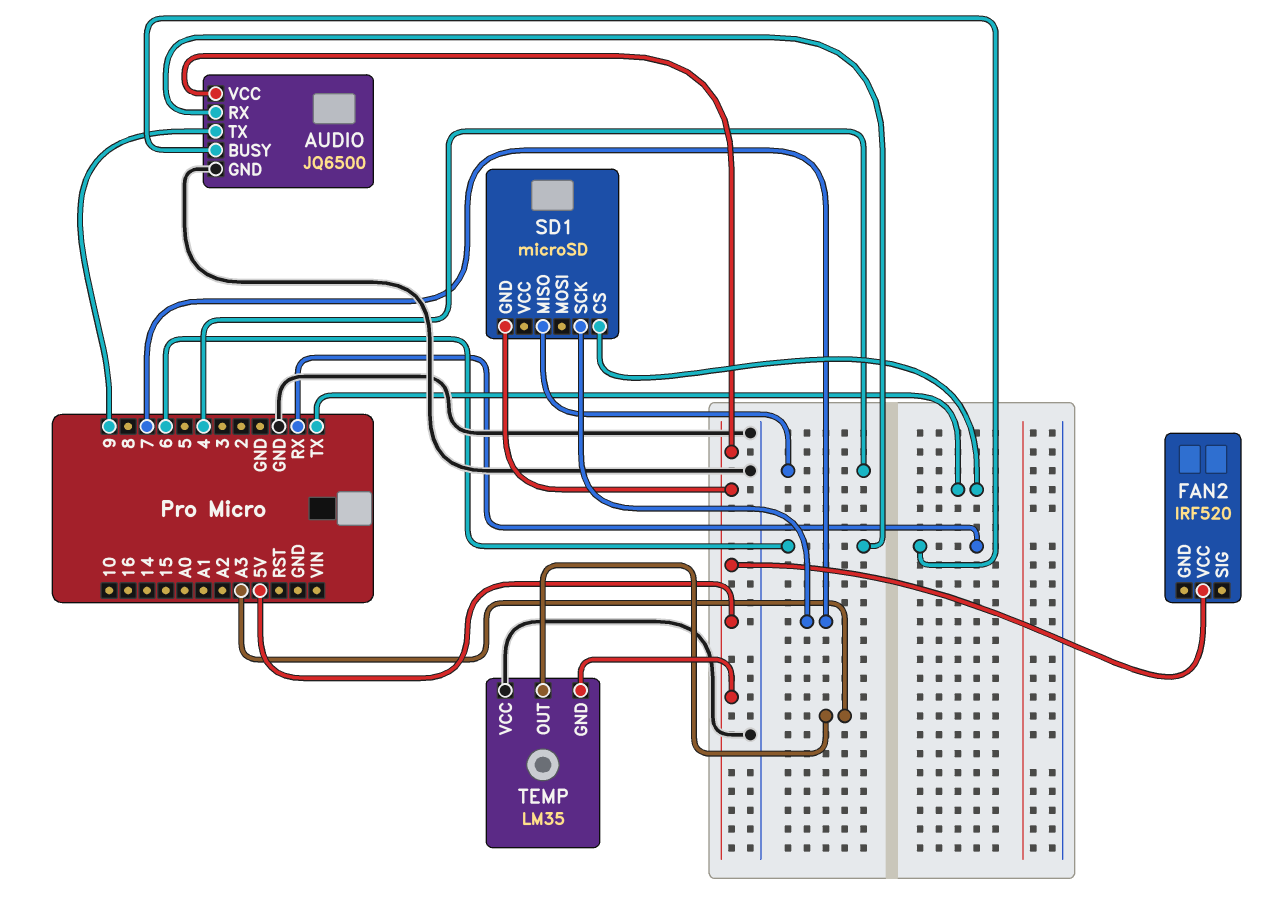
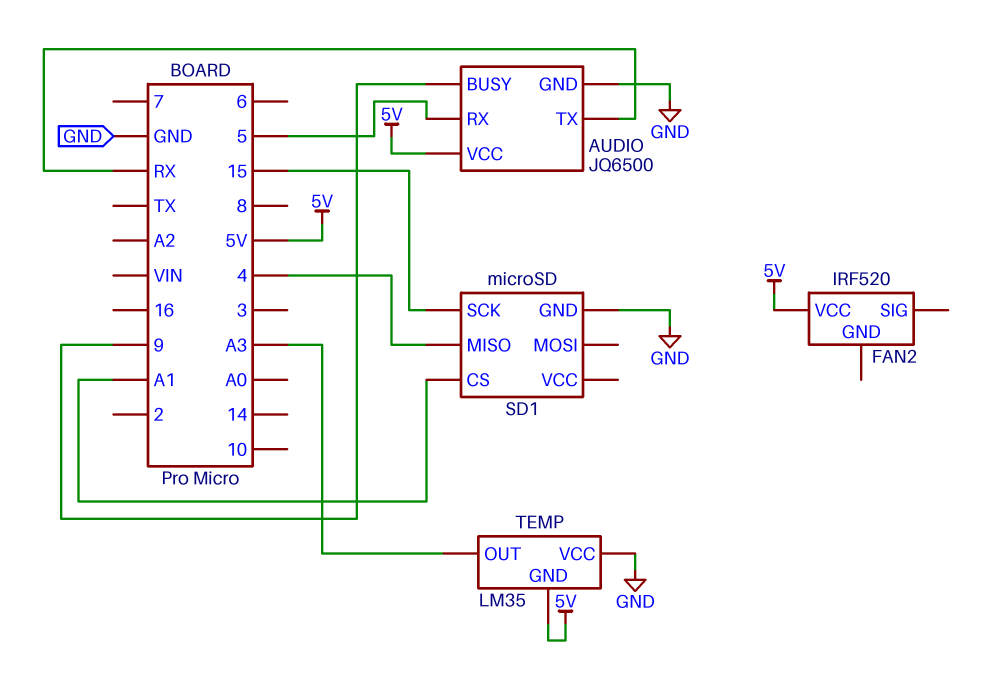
AUDIO pin BUSY: RX -> 9
AUDIO pin RX: 6 -> 5
AUDIO pin TX: 9 -> RX
SD1 pin CS: TX -> A1
SD1 pin GND: 5V -> GND
SD1 pin SCK: 7 -> 15

